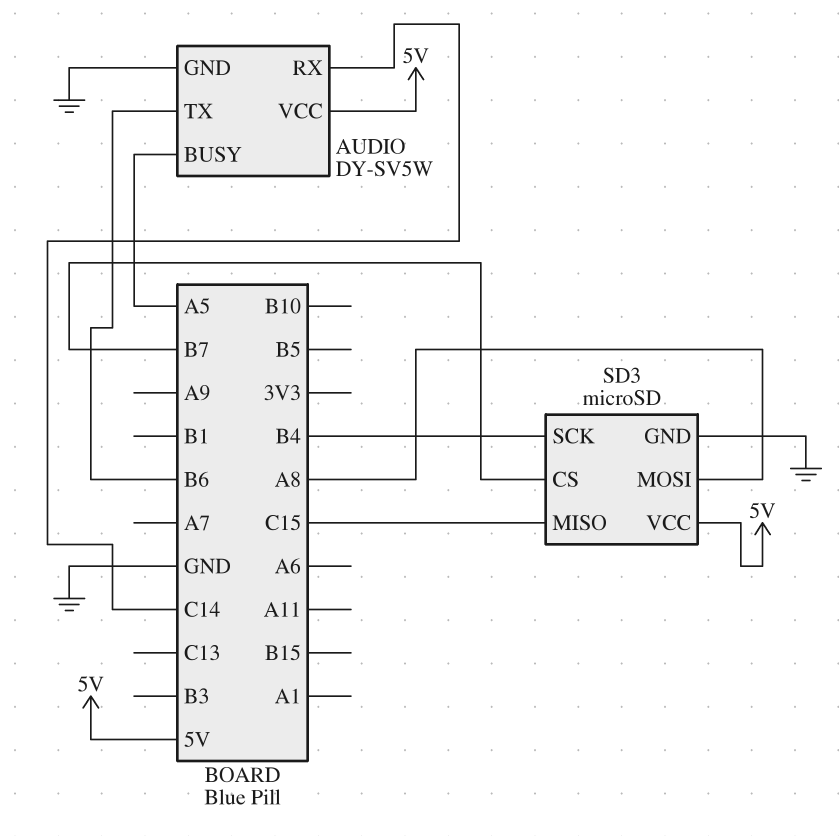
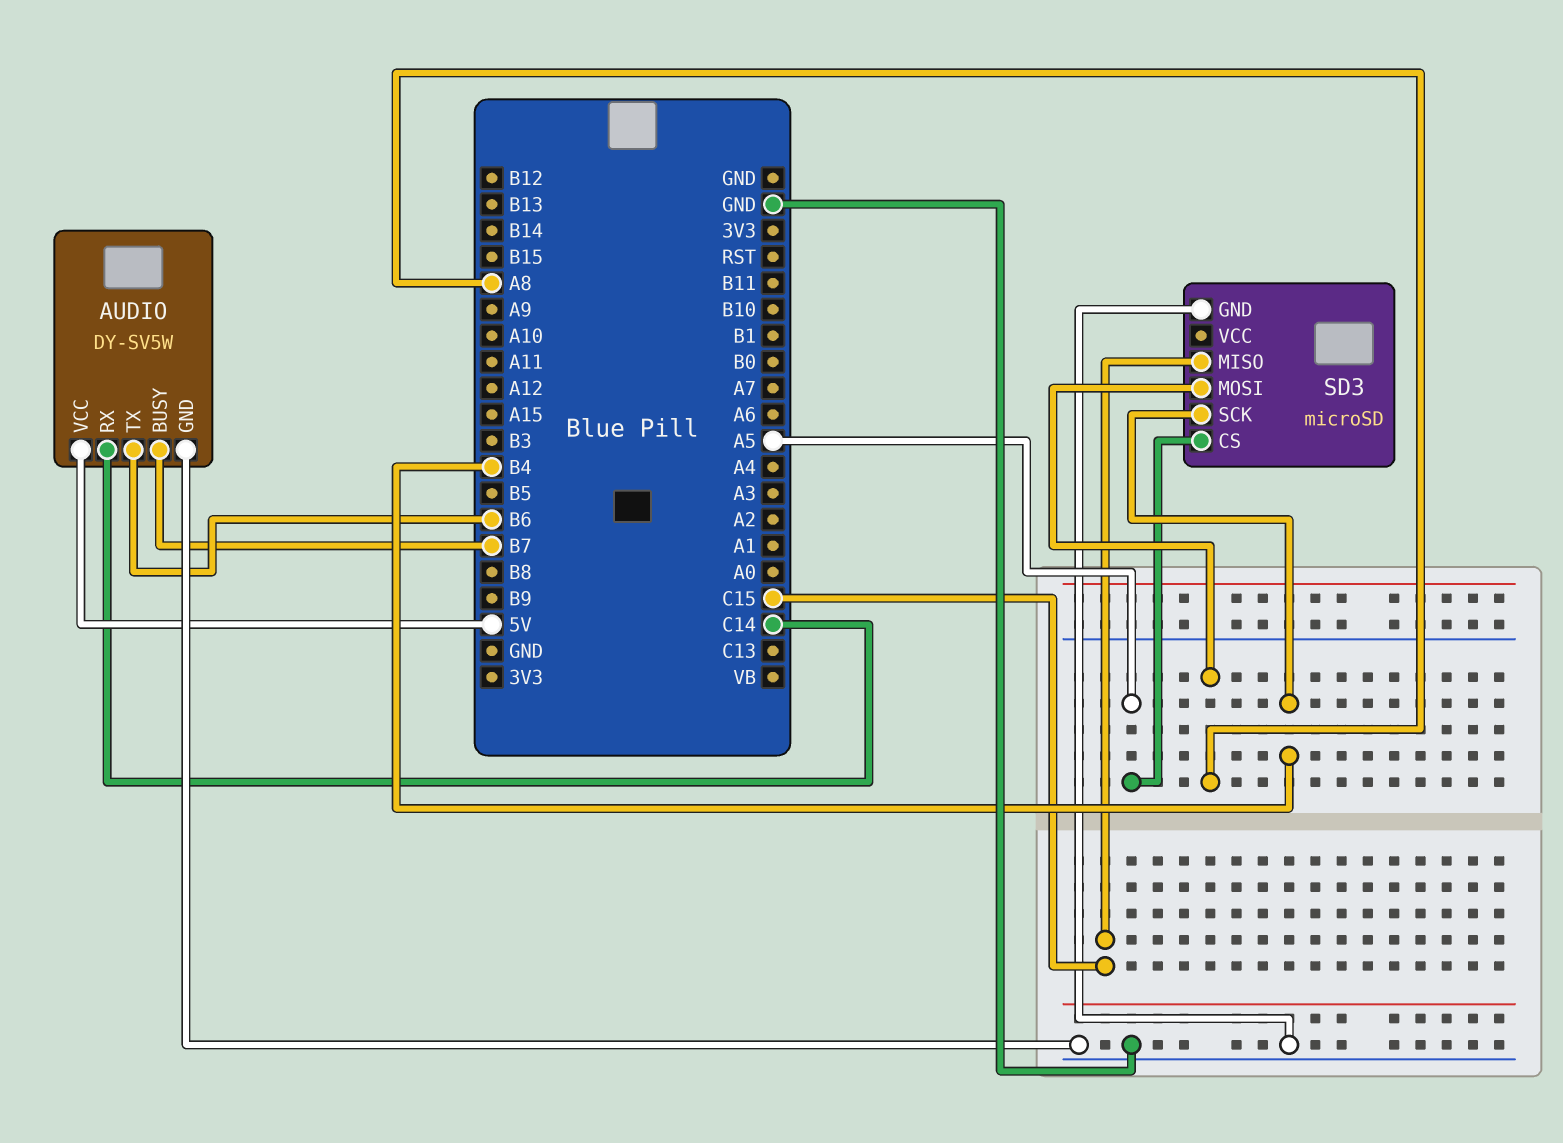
AUDIO pin BUSY: A5 -> B7
SD3 pin CS: B7 -> A5
SD3 pin VCC: 5V -> none

